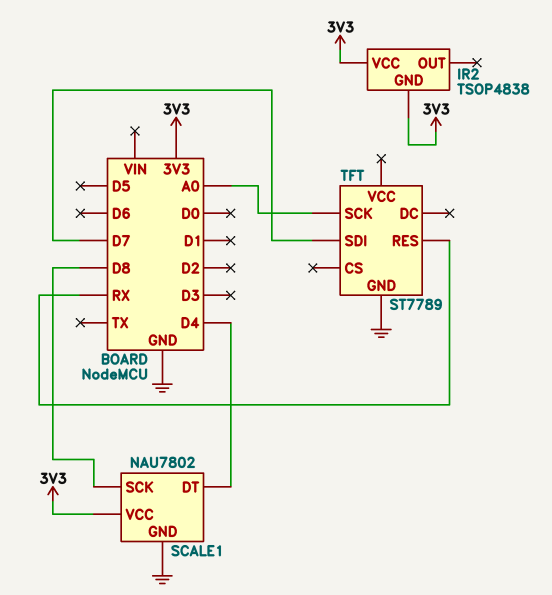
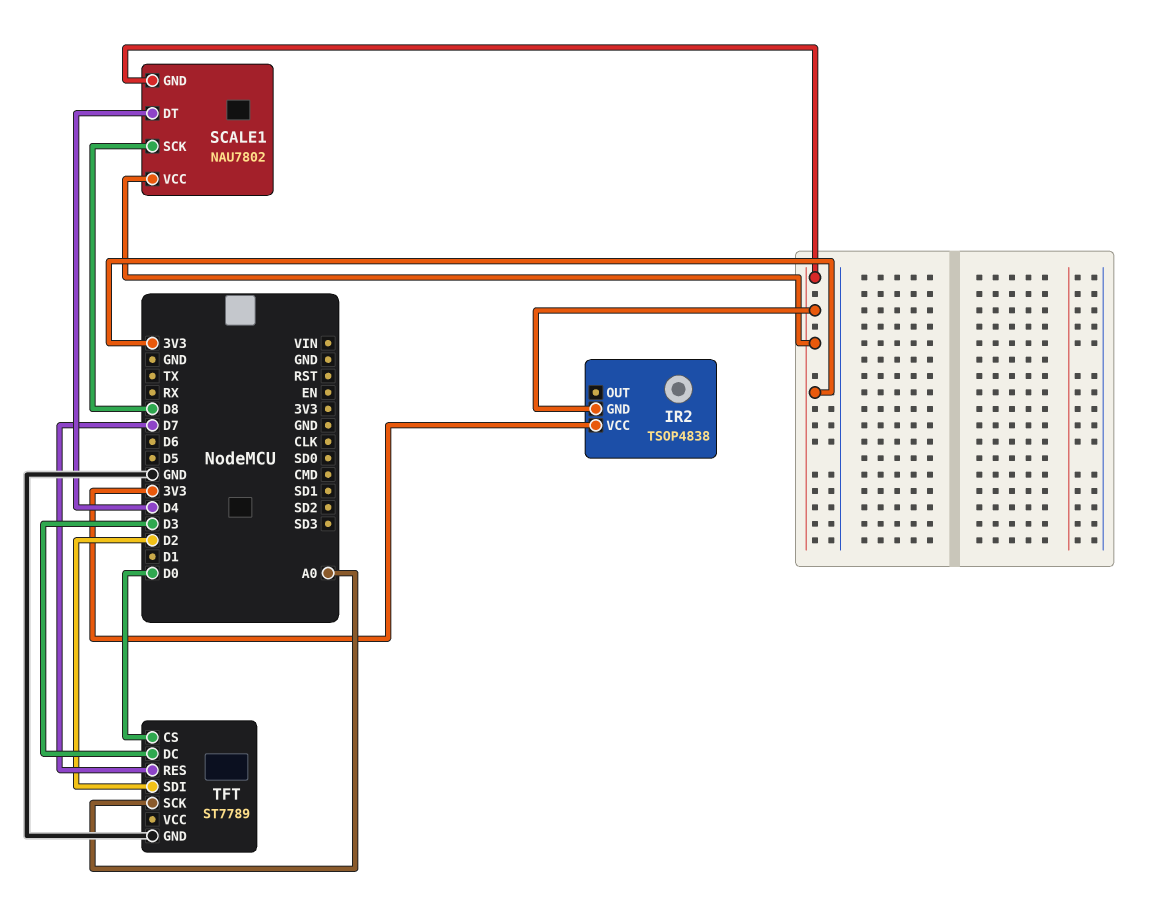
SCALE1 pin GND: GND -> 3V3
TFT pin CS: none -> D0
TFT pin DC: none -> D3
TFT pin RES: RX -> D7
TFT pin SDI: D7 -> D2

